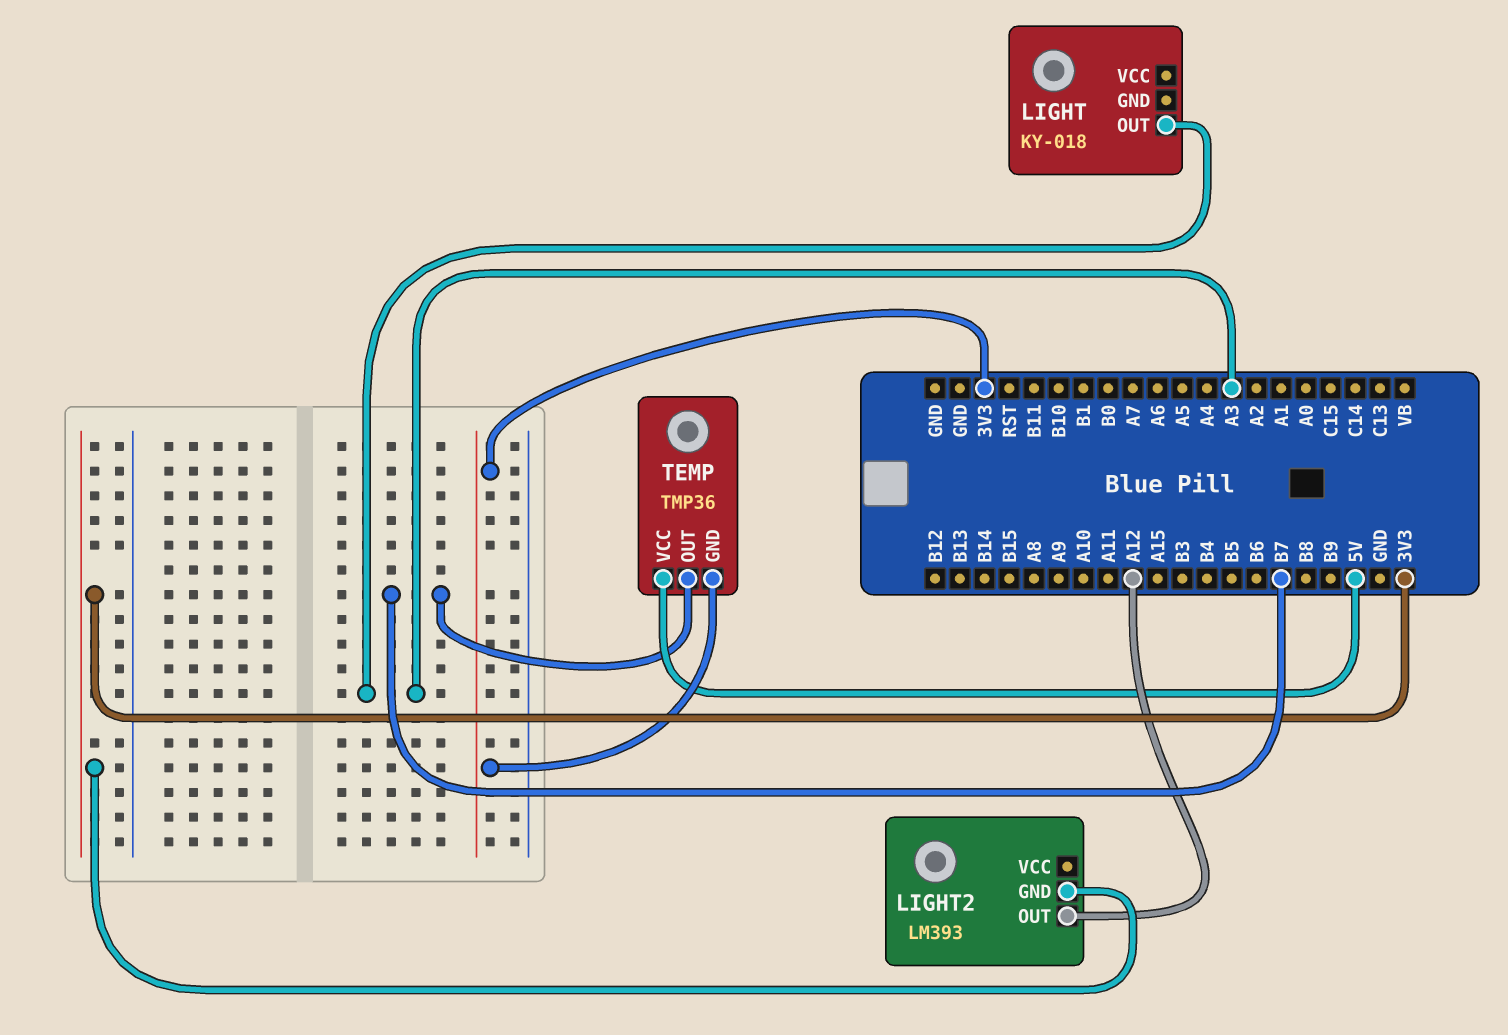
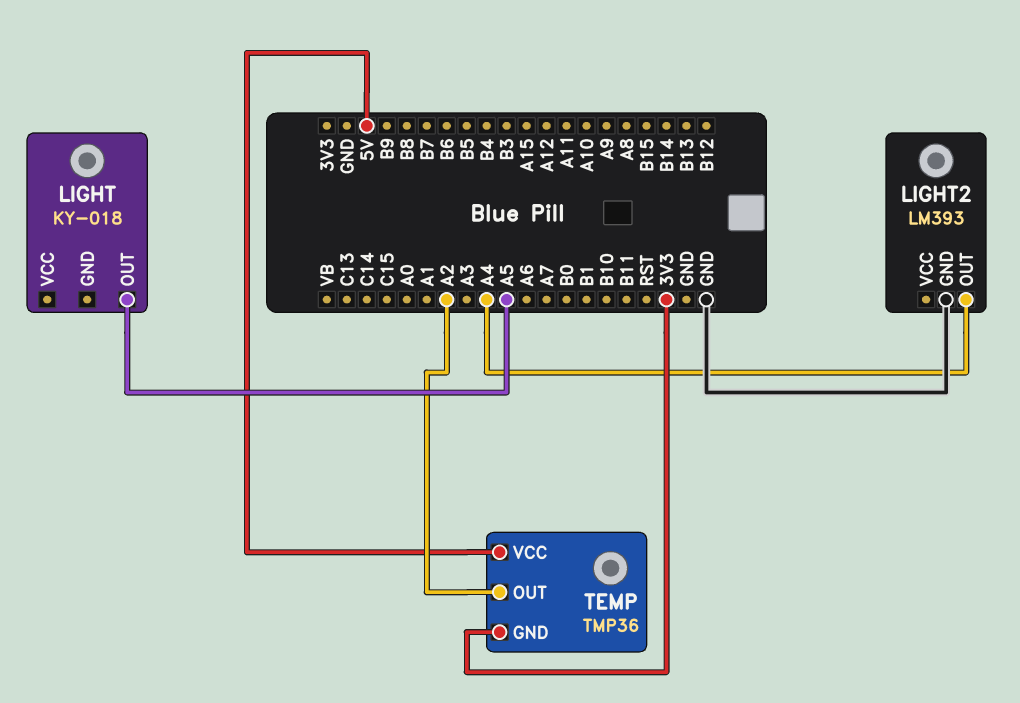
LIGHT pin OUT: A3 -> A5
LIGHT2 pin GND: 3V3 -> GND
LIGHT2 pin OUT: A12 -> A4
TEMP pin OUT: B7 -> A2

